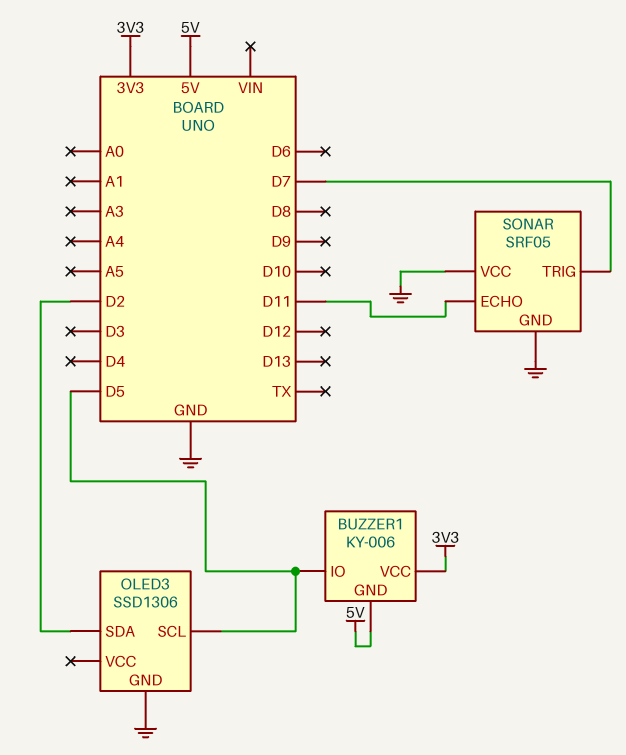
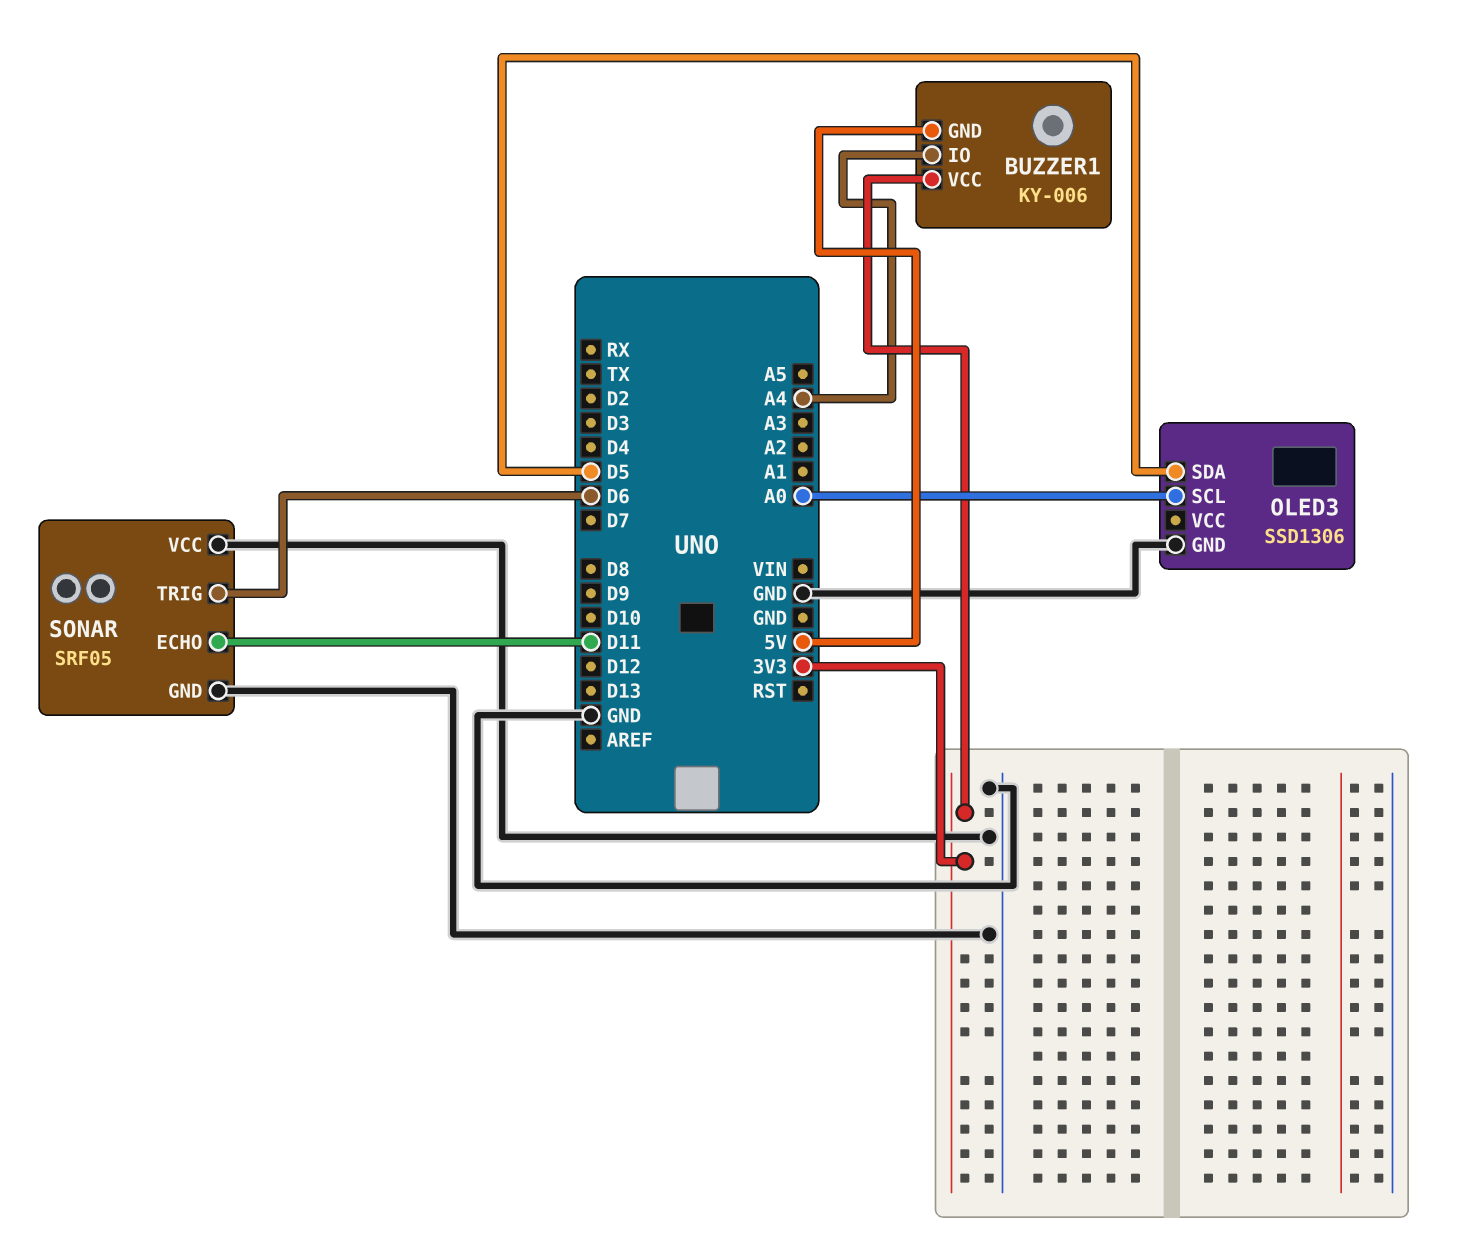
BUZZER1 pin IO: D5 -> A4
OLED3 pin SCL: D5 -> A0
OLED3 pin SDA: D2 -> D5
SONAR pin TRIG: D7 -> D6

